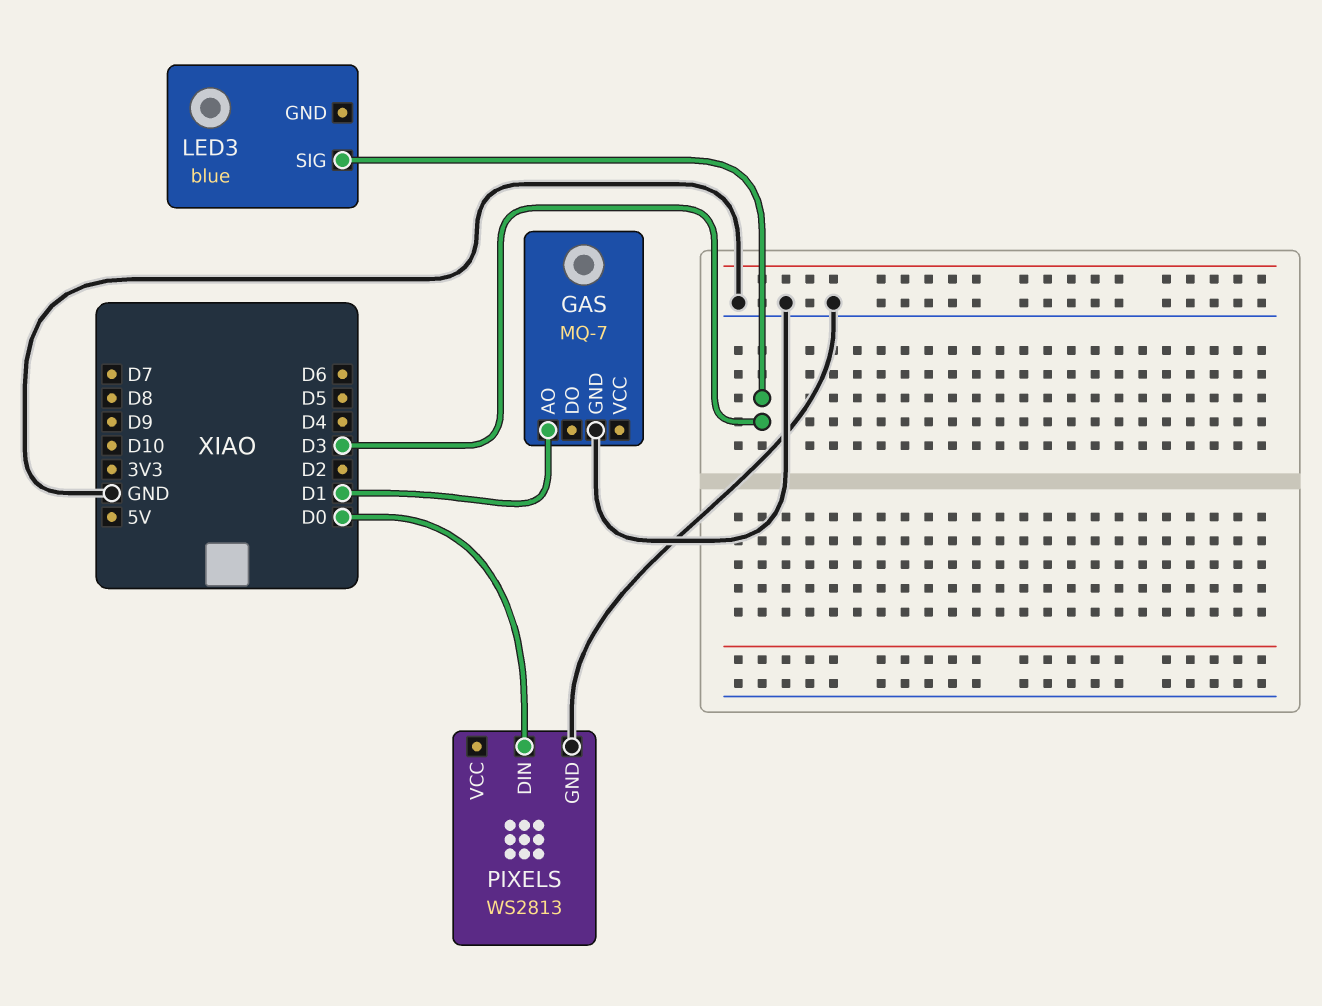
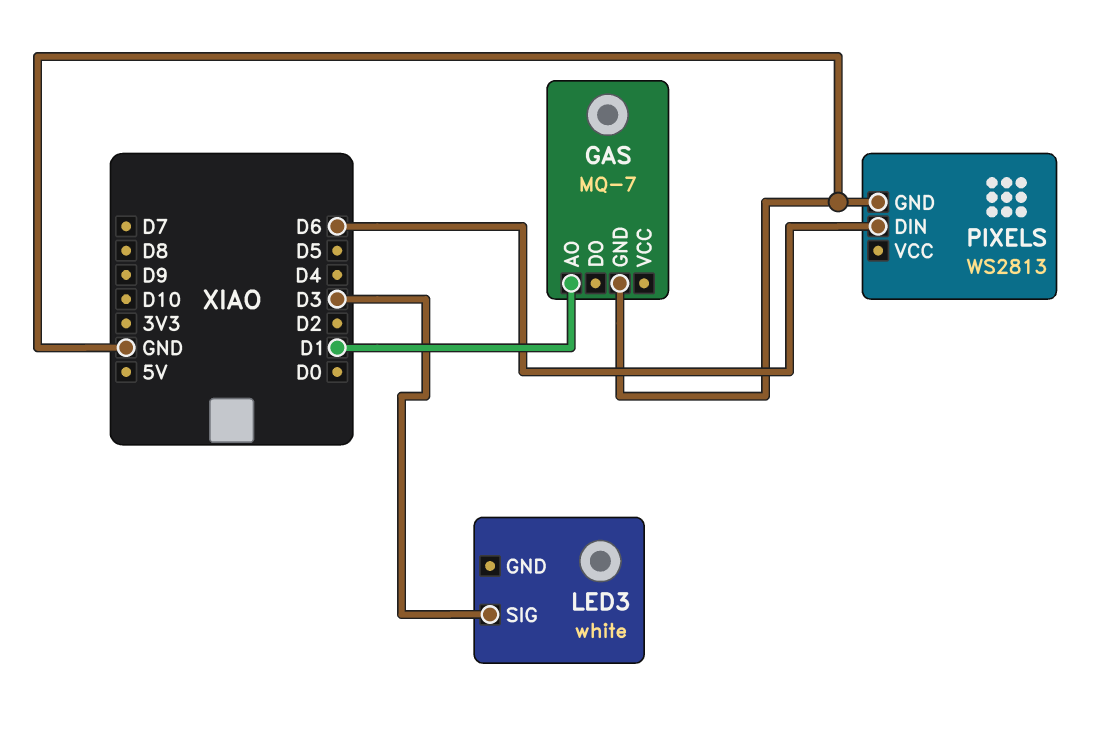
LED3: blue -> white
PIXELS pin DIN: D0 -> D6

